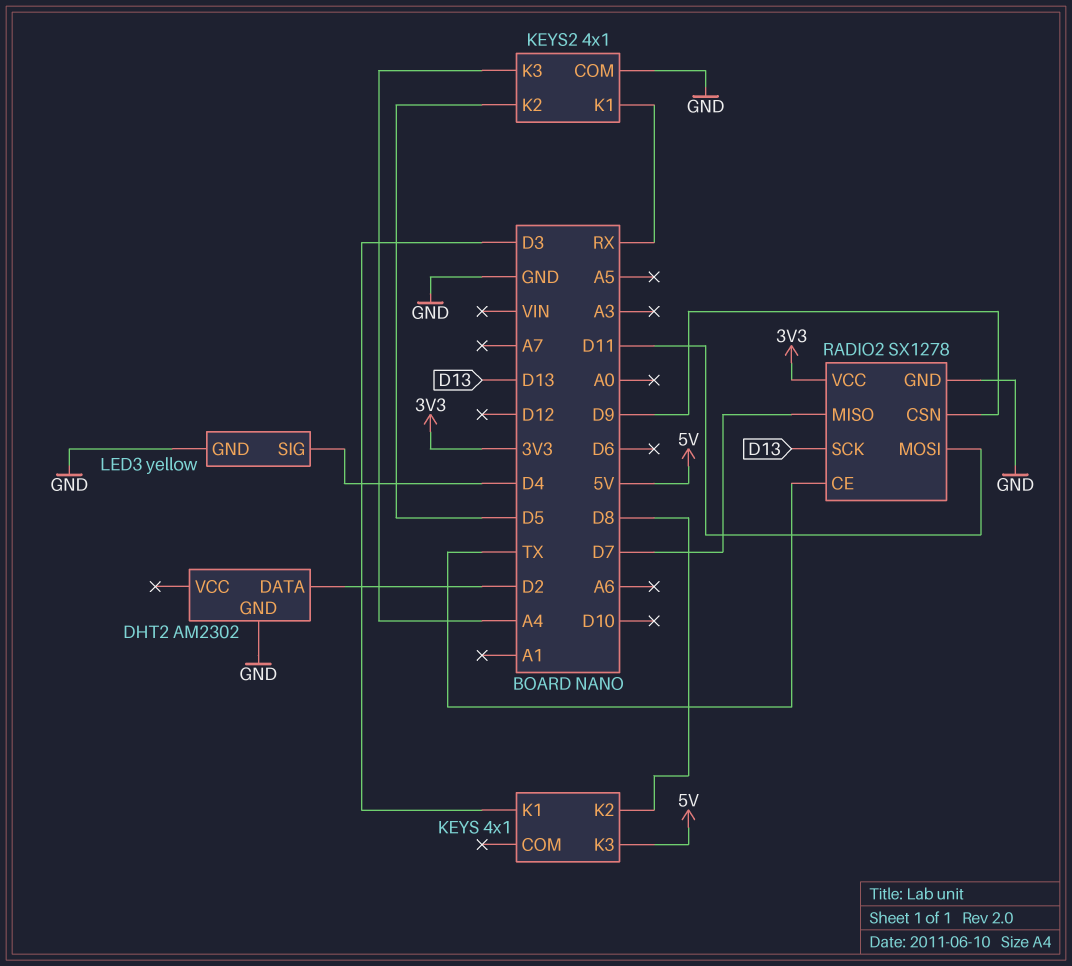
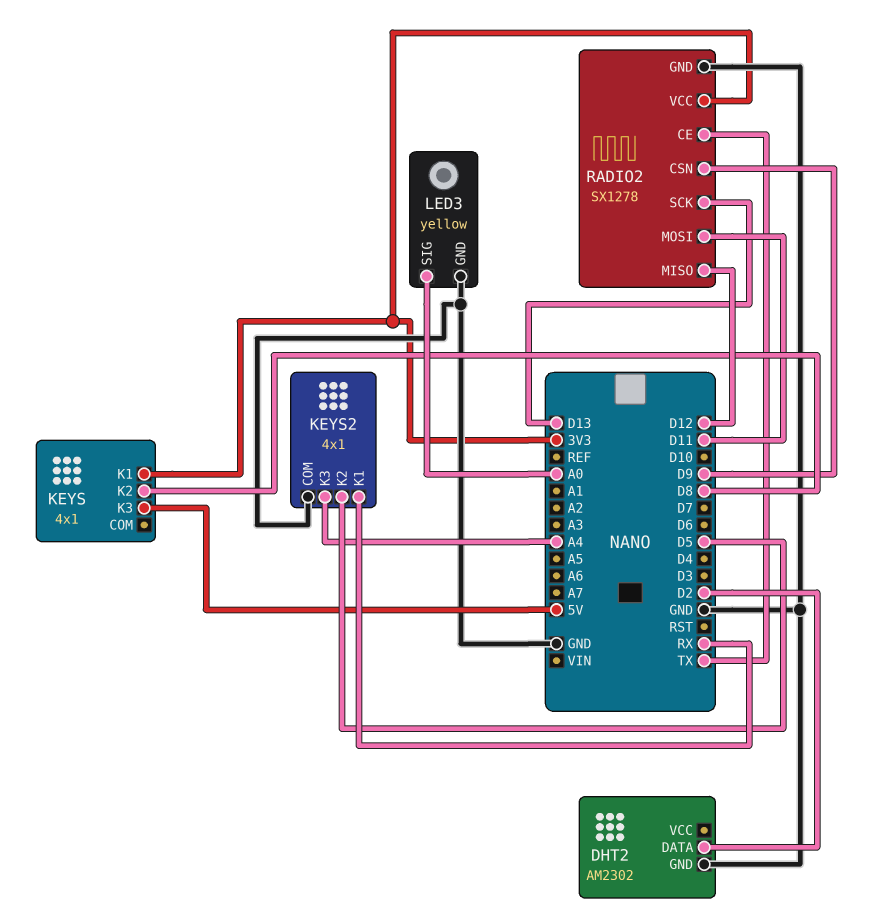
KEYS pin K1: D3 -> 3V3
LED3 pin SIG: D4 -> A0
RADIO2 pin MISO: D7 -> D12

